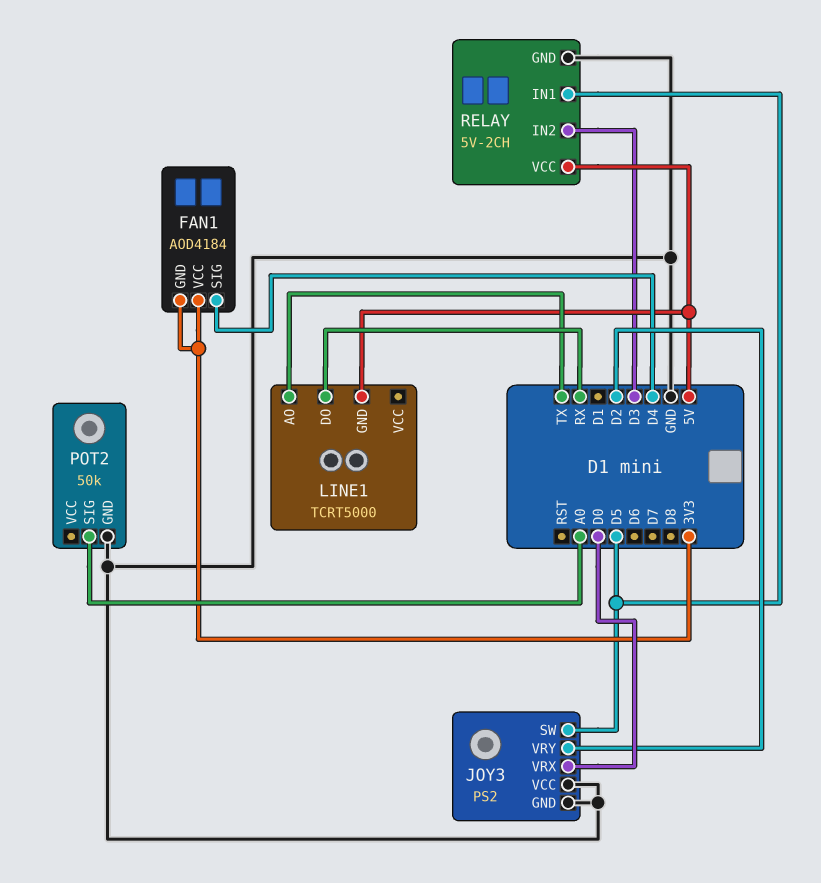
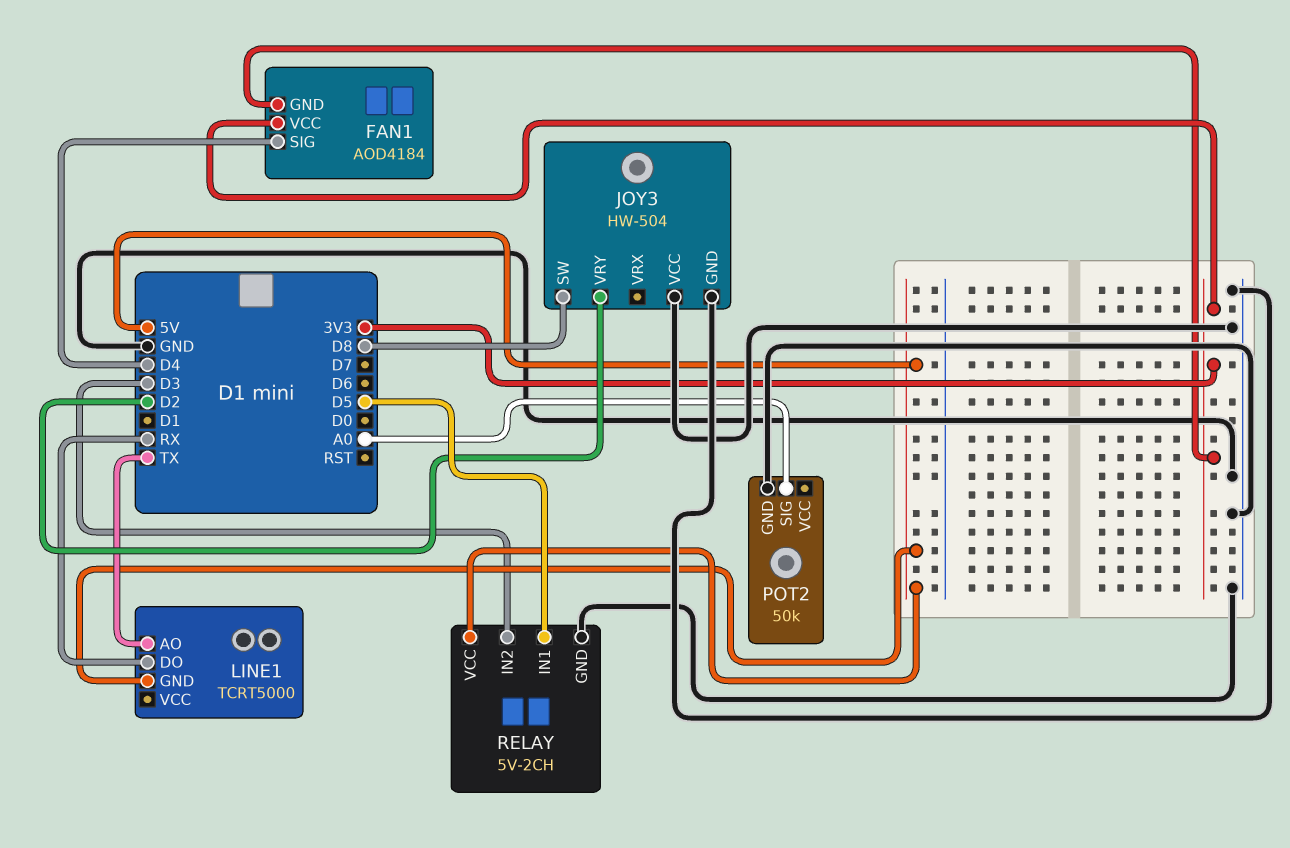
JOY3: PS2 -> HW-504
JOY3 pin SW: D5 -> D8
JOY3 pin VRX: D0 -> none

